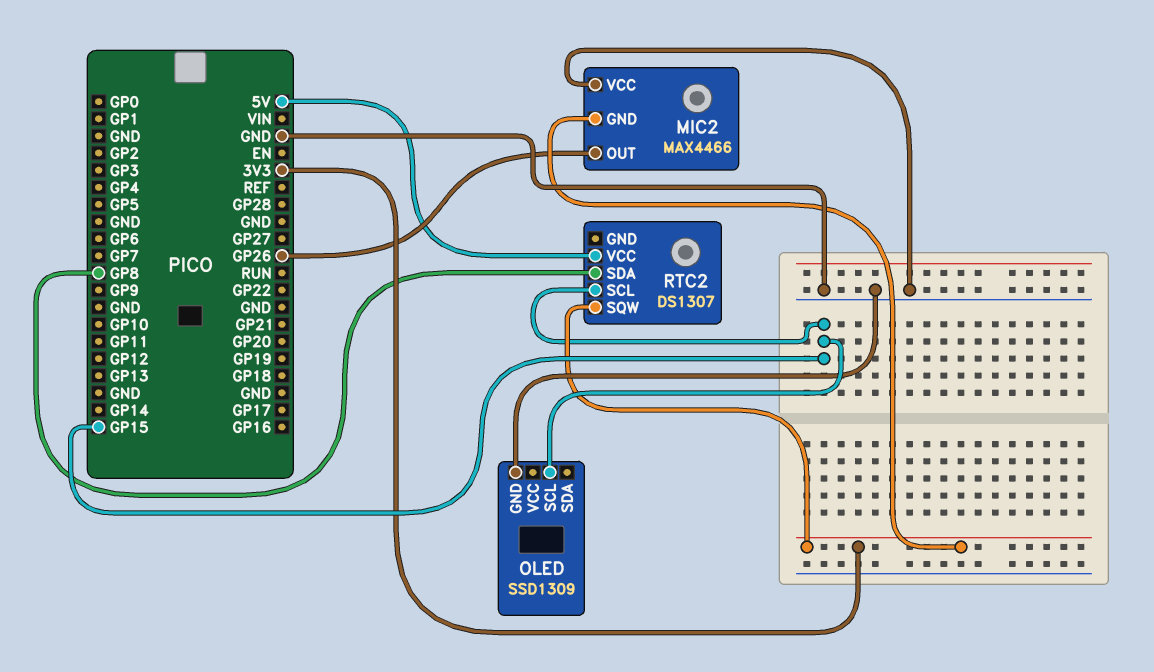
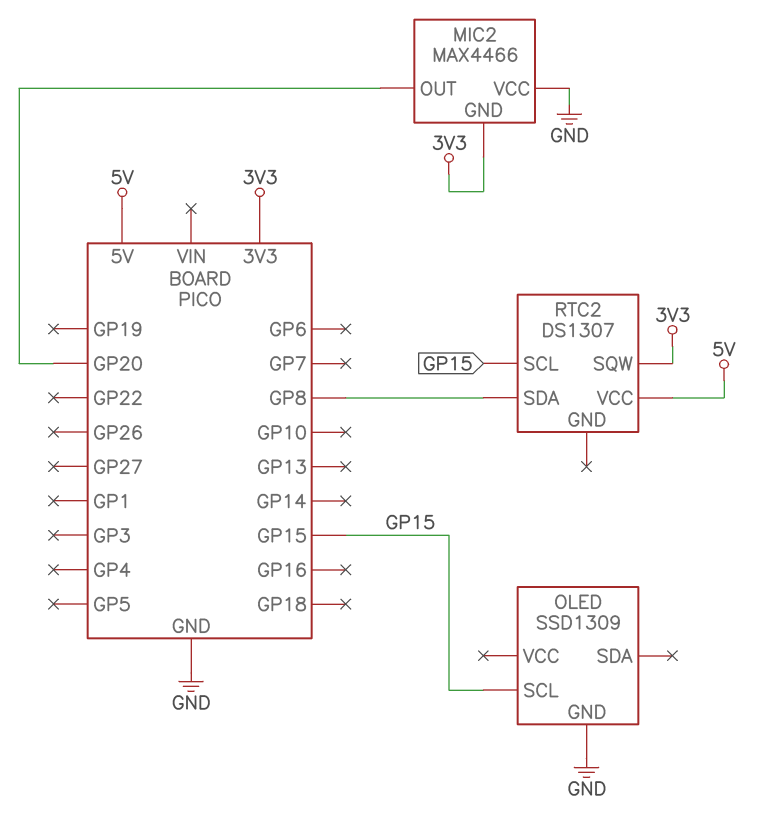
MIC2 pin OUT: GP26 -> GP20

